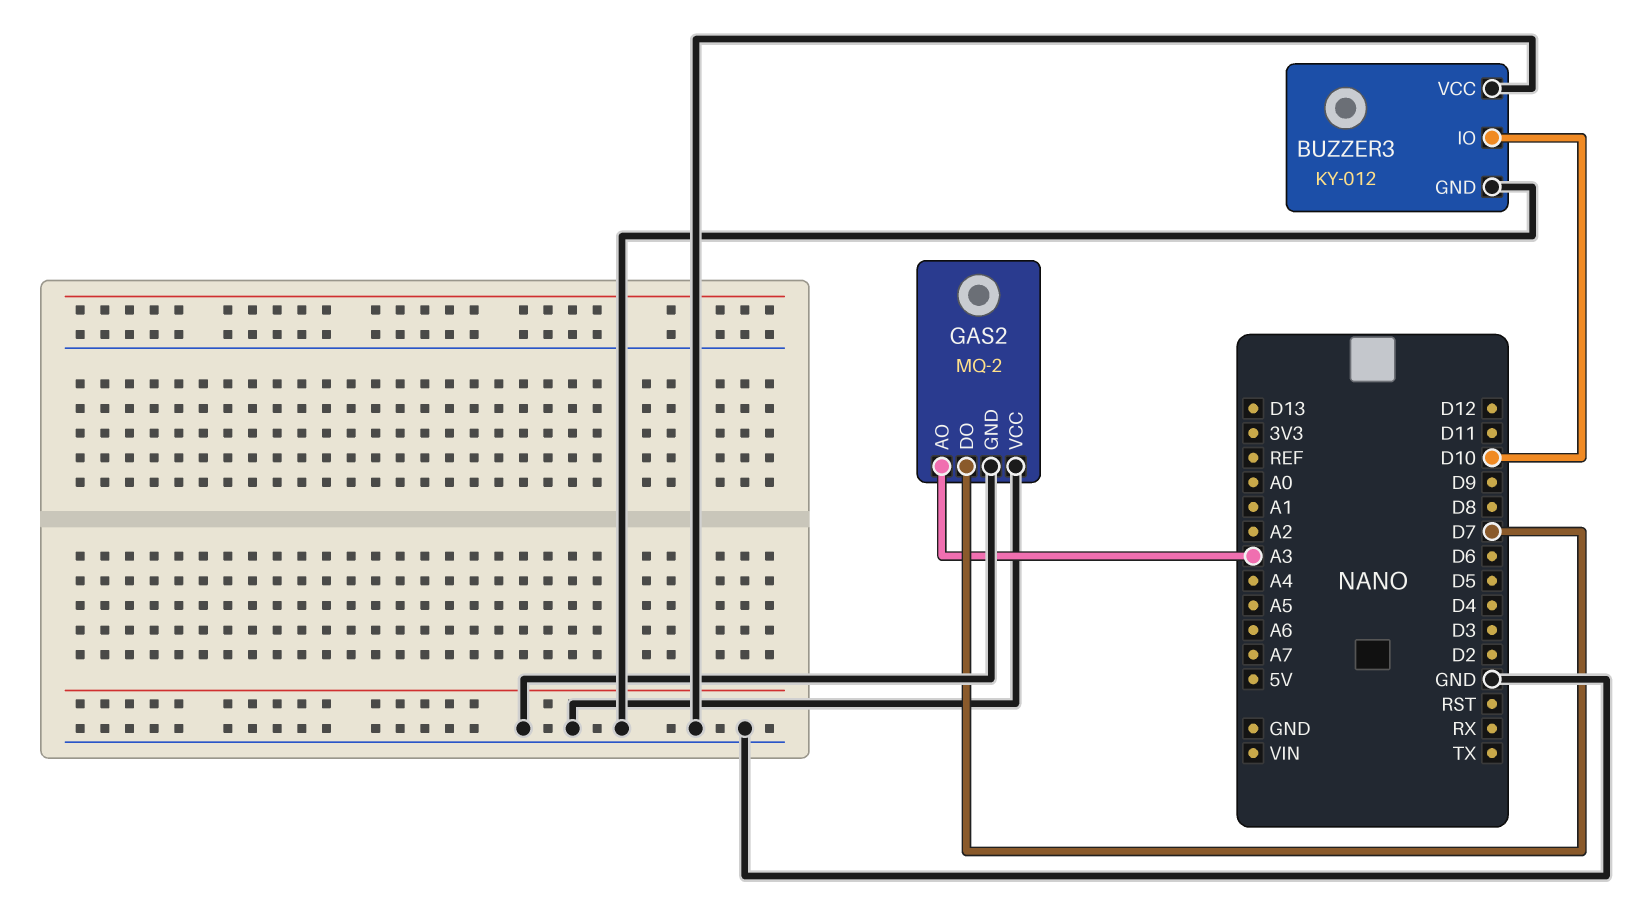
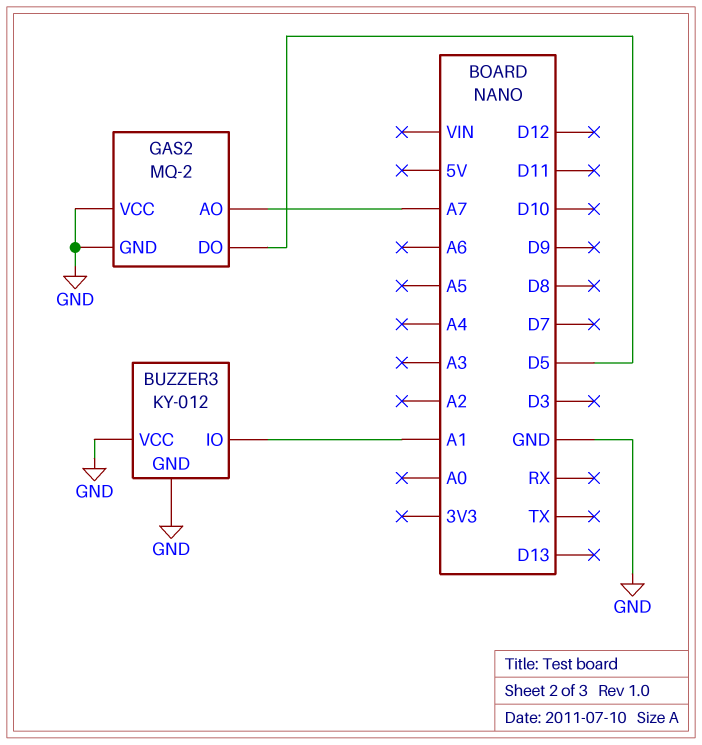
BUZZER3 pin IO: D10 -> A1
GAS2 pin AO: A3 -> A7
GAS2 pin DO: D7 -> D5

